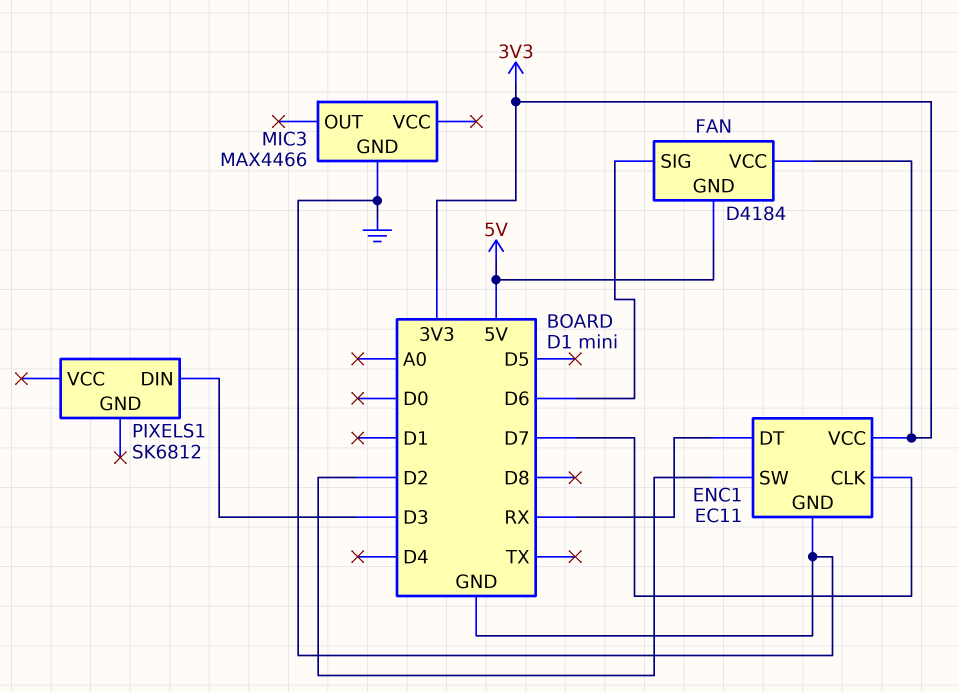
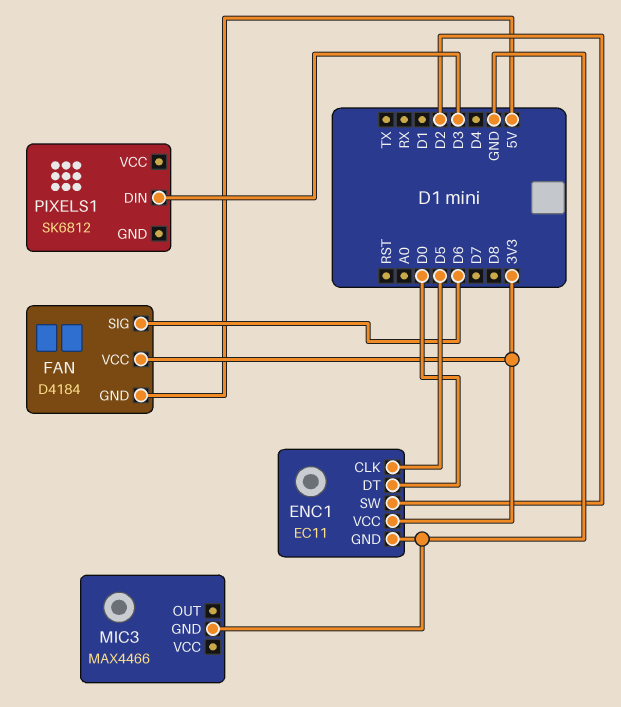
ENC1 pin CLK: D7 -> D5
ENC1 pin DT: RX -> D0

